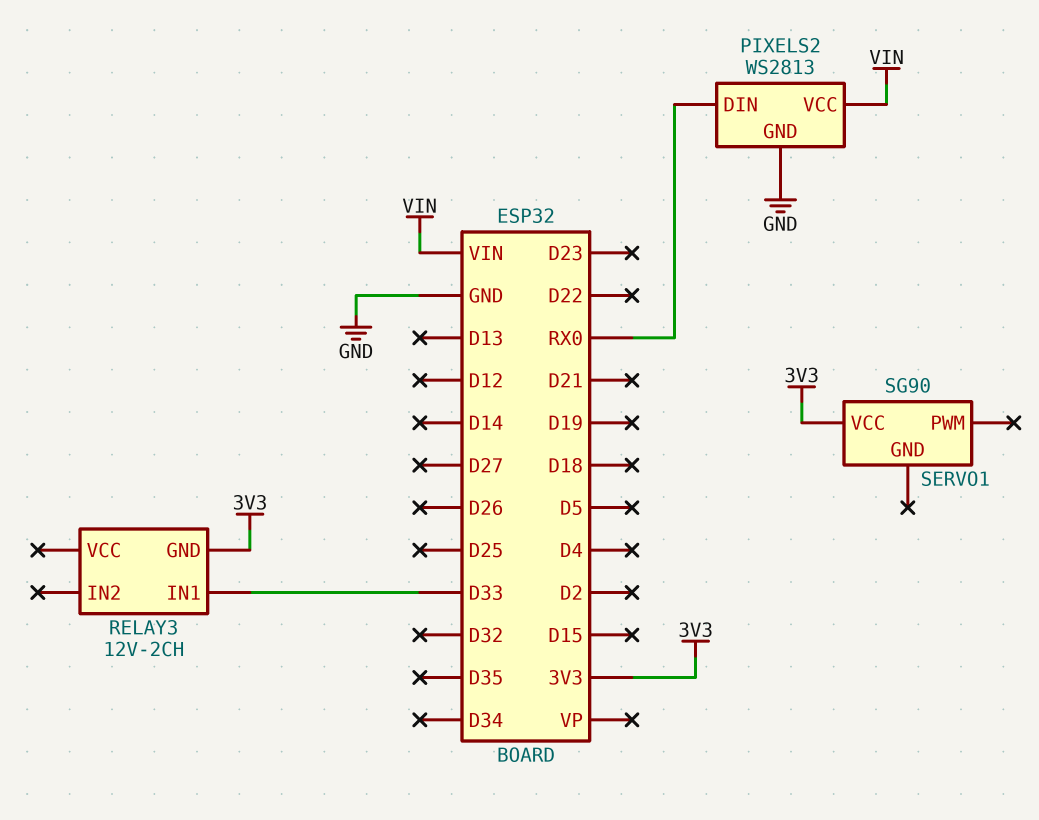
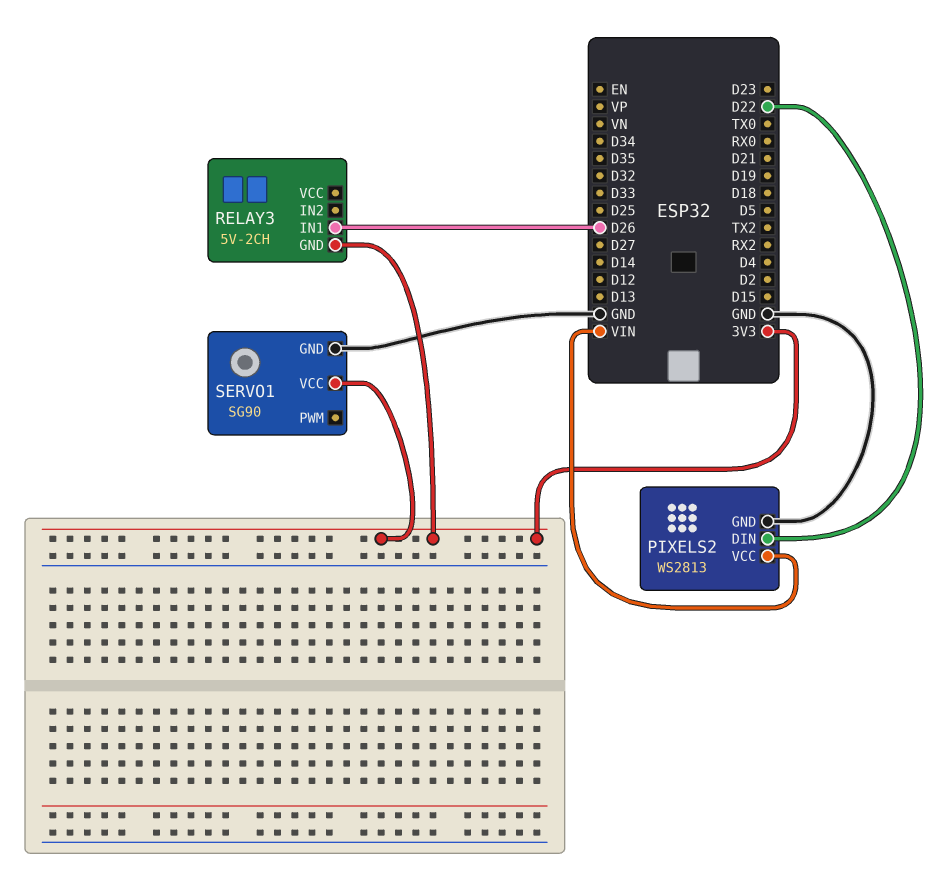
PIXELS2 pin DIN: RX0 -> D22
RELAY3: 12V-2CH -> 5V-2CH
RELAY3 pin IN1: D33 -> D26
SERVO1 pin GND: none -> GND

